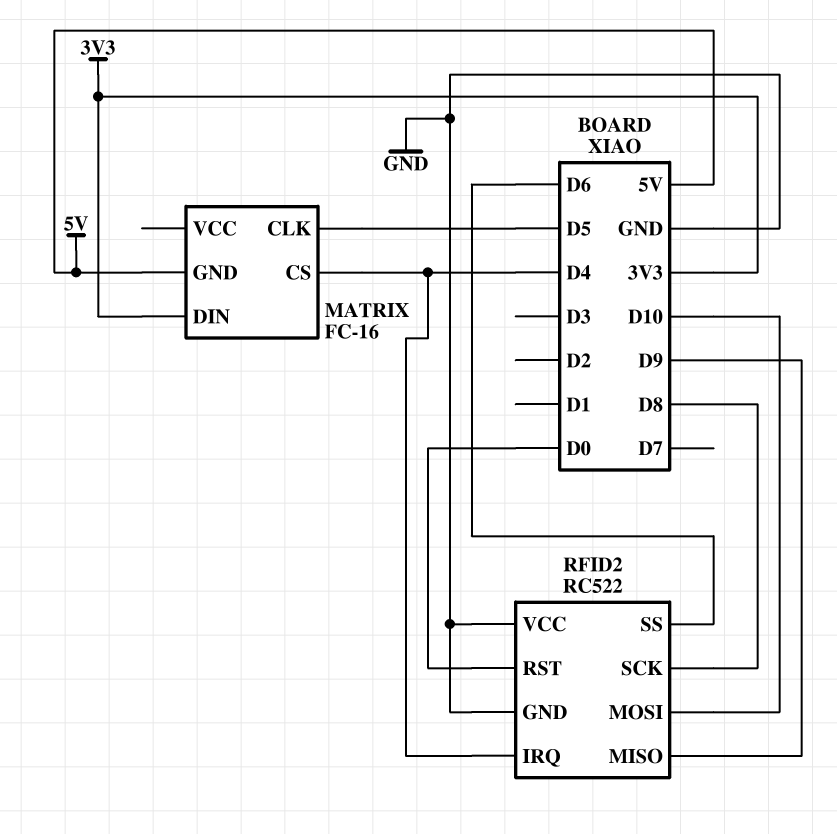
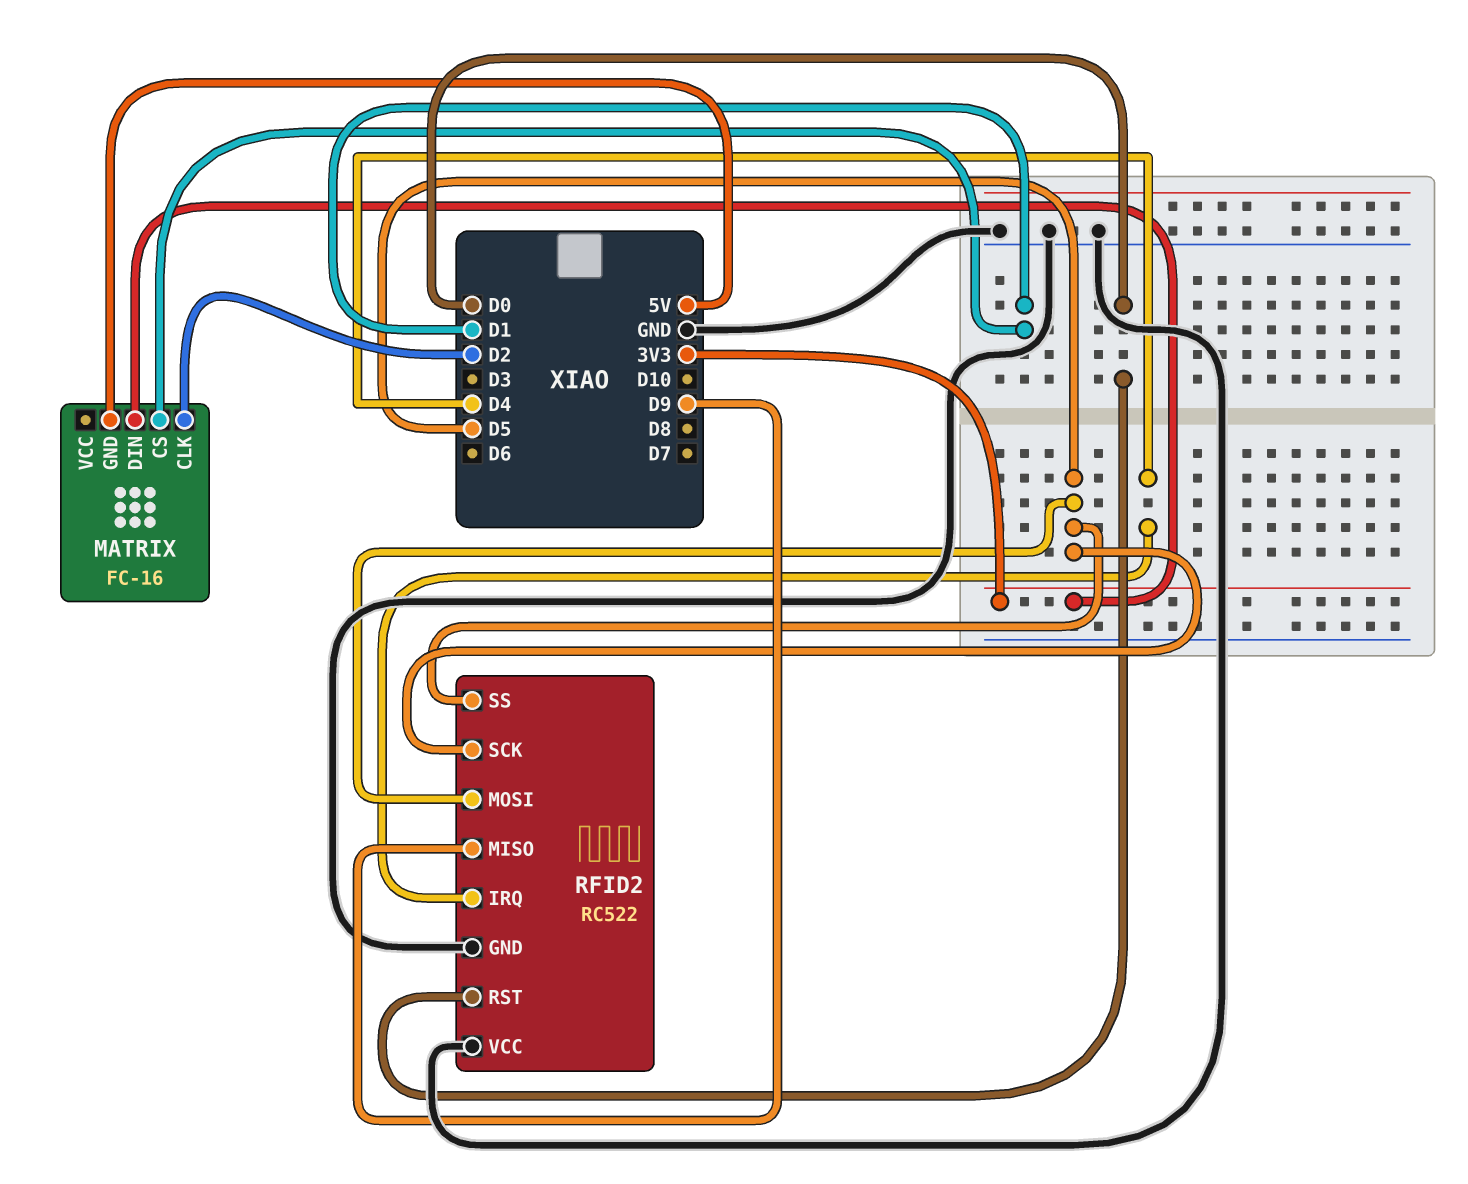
MATRIX pin CLK: D5 -> D2
MATRIX pin CS: D4 -> D1
RFID2 pin MOSI: D10 -> D5
RFID2 pin SCK: D8 -> D5
RFID2 pin SS: D6 -> D5

